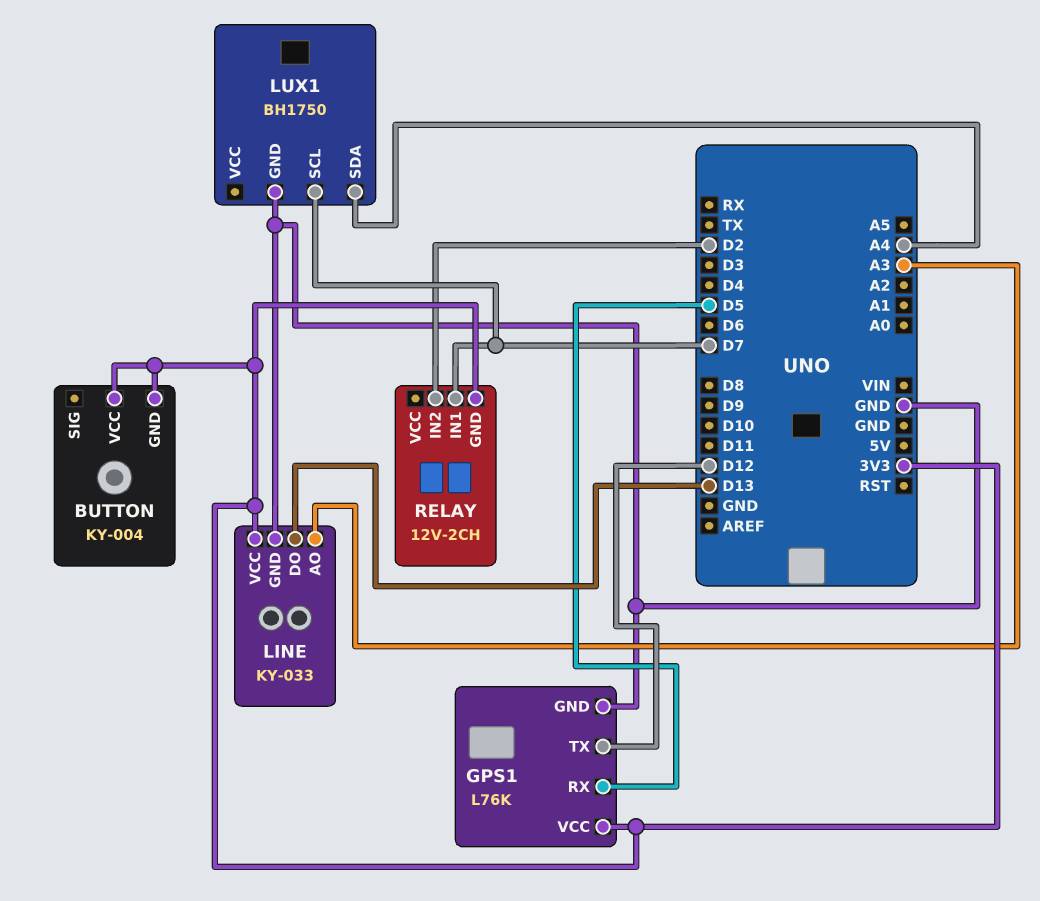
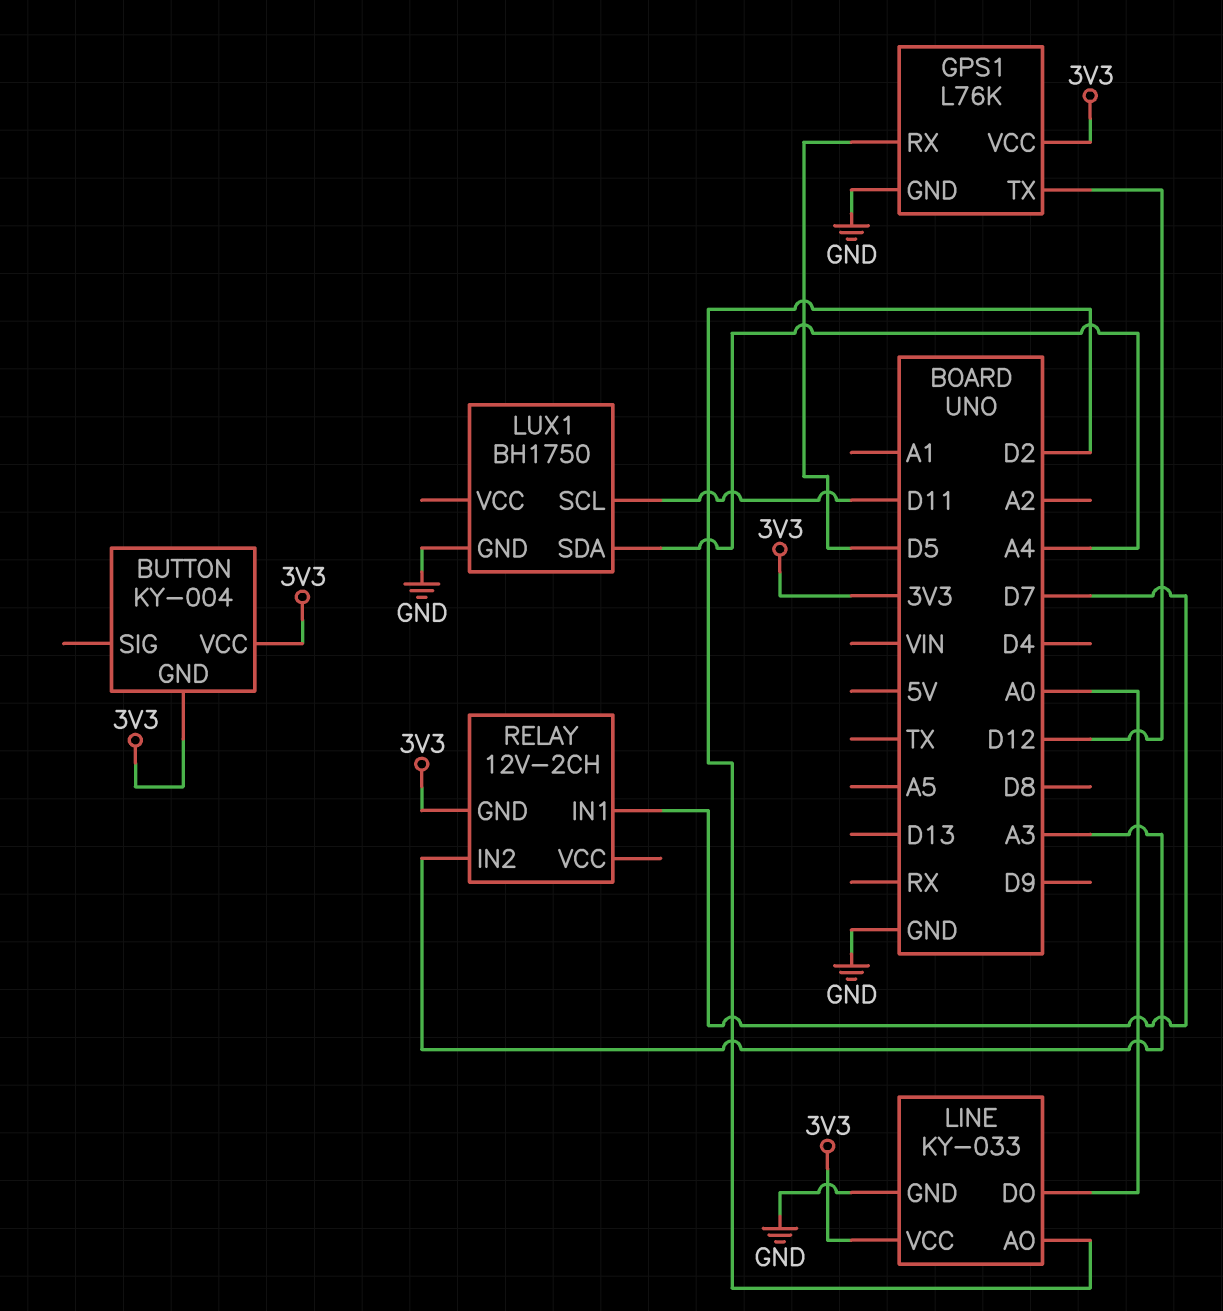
LINE pin AO: A3 -> D2
LINE pin DO: D13 -> A0
LUX1 pin SCL: D7 -> D11
RELAY pin IN2: D2 -> A3

